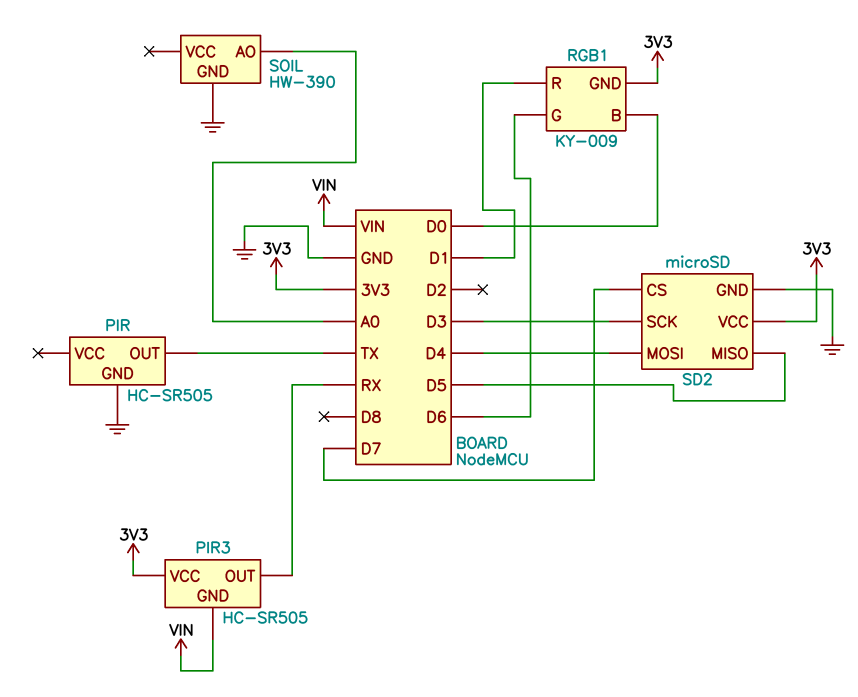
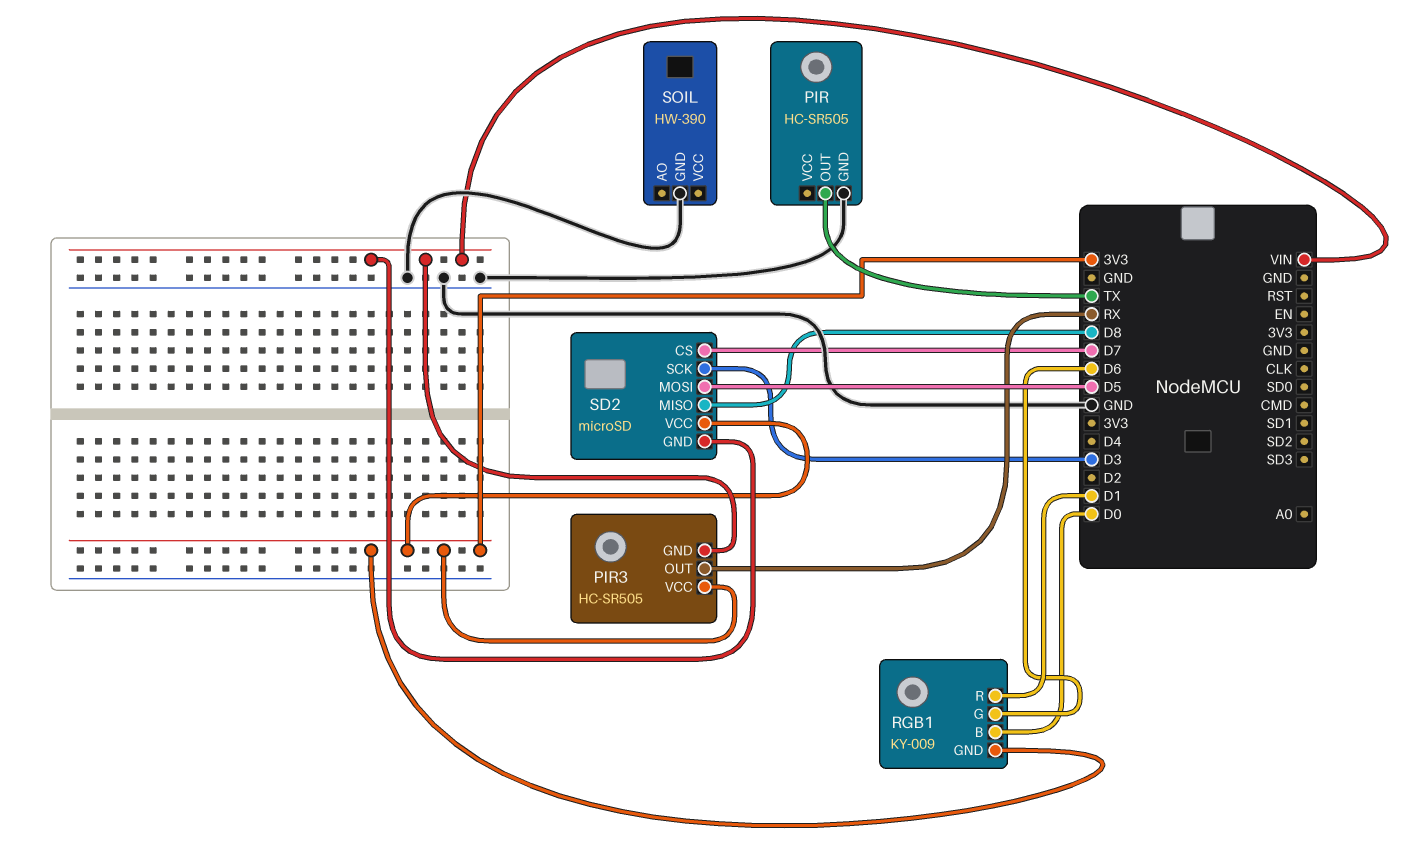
SD2 pin GND: GND -> VIN
SD2 pin MISO: D5 -> D8
SD2 pin MOSI: D4 -> D5
SOIL pin AO: A0 -> none

